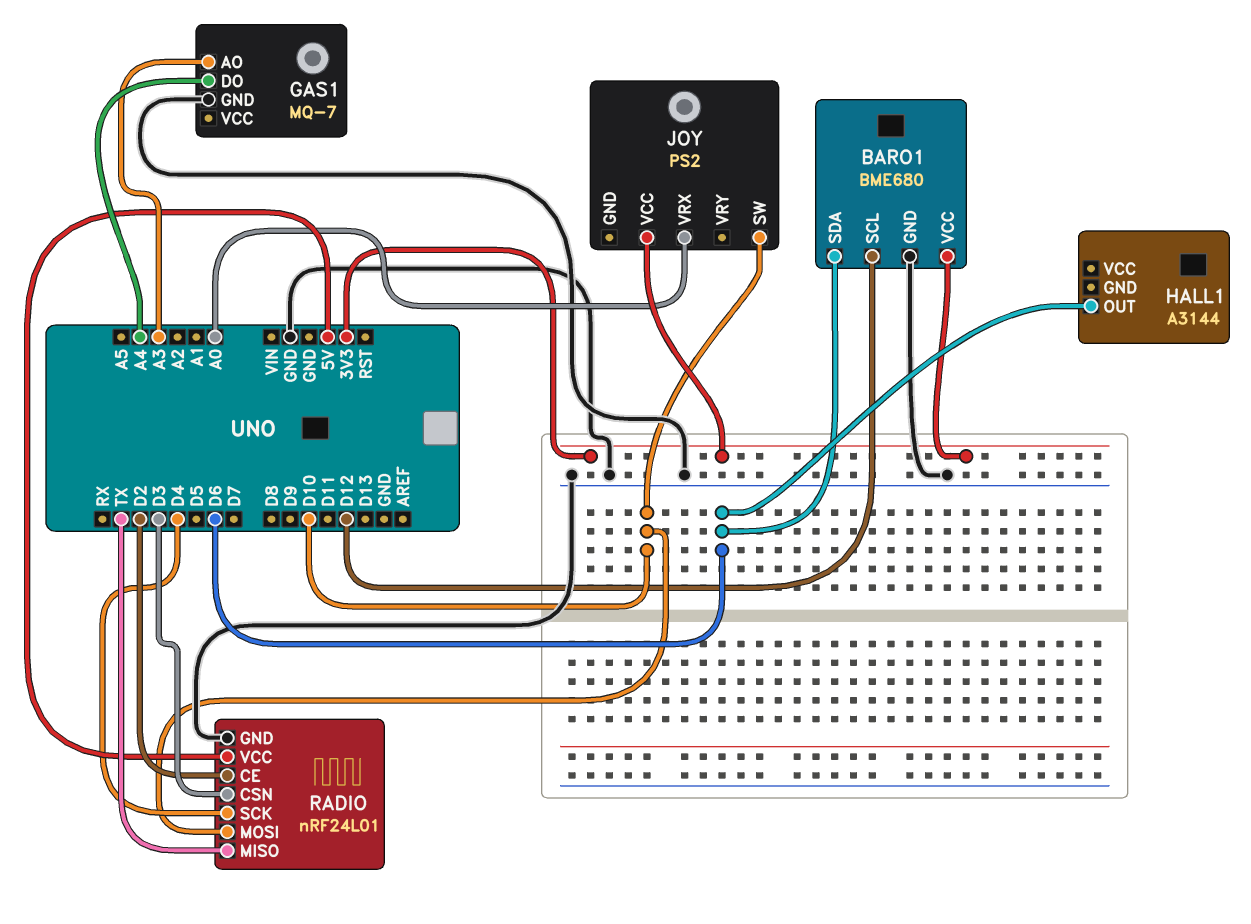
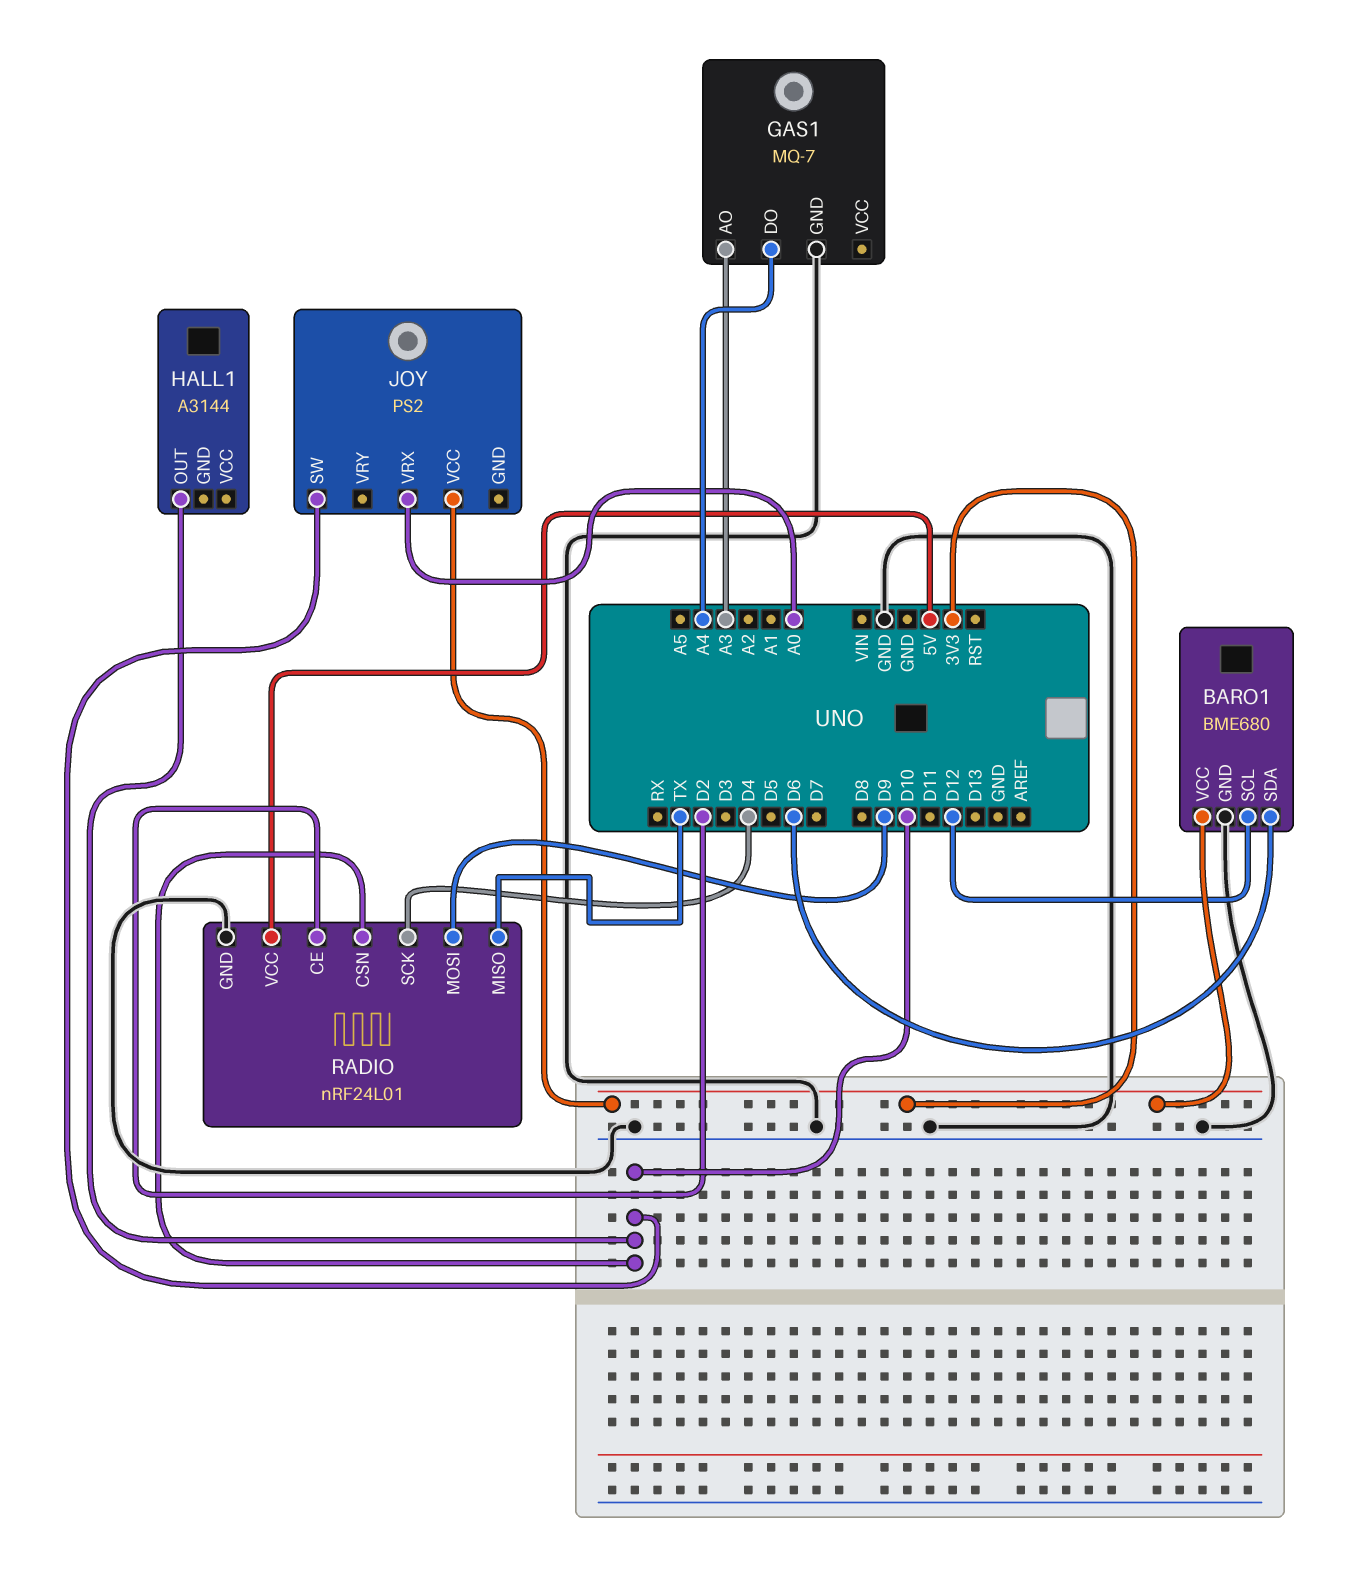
HALL1 pin OUT: D6 -> D10
RADIO pin CSN: D3 -> D10
RADIO pin MOSI: D10 -> D9

